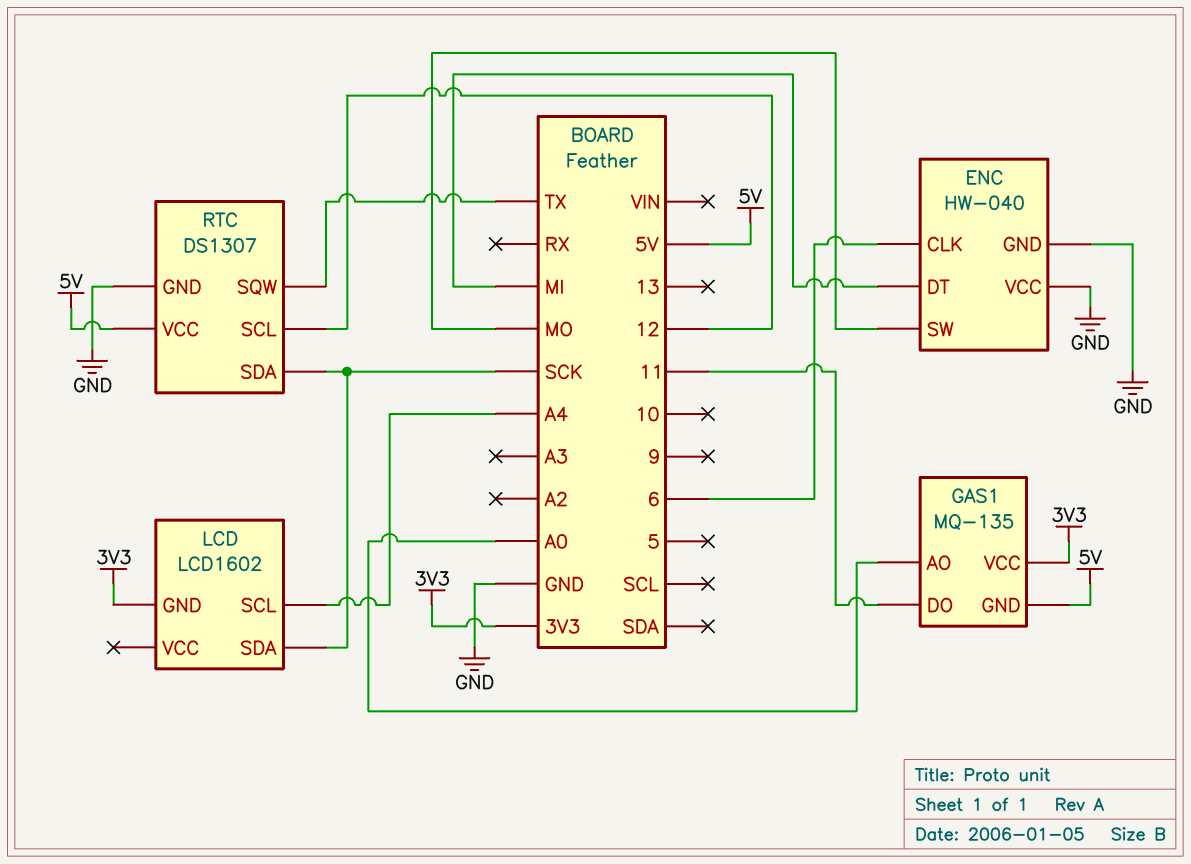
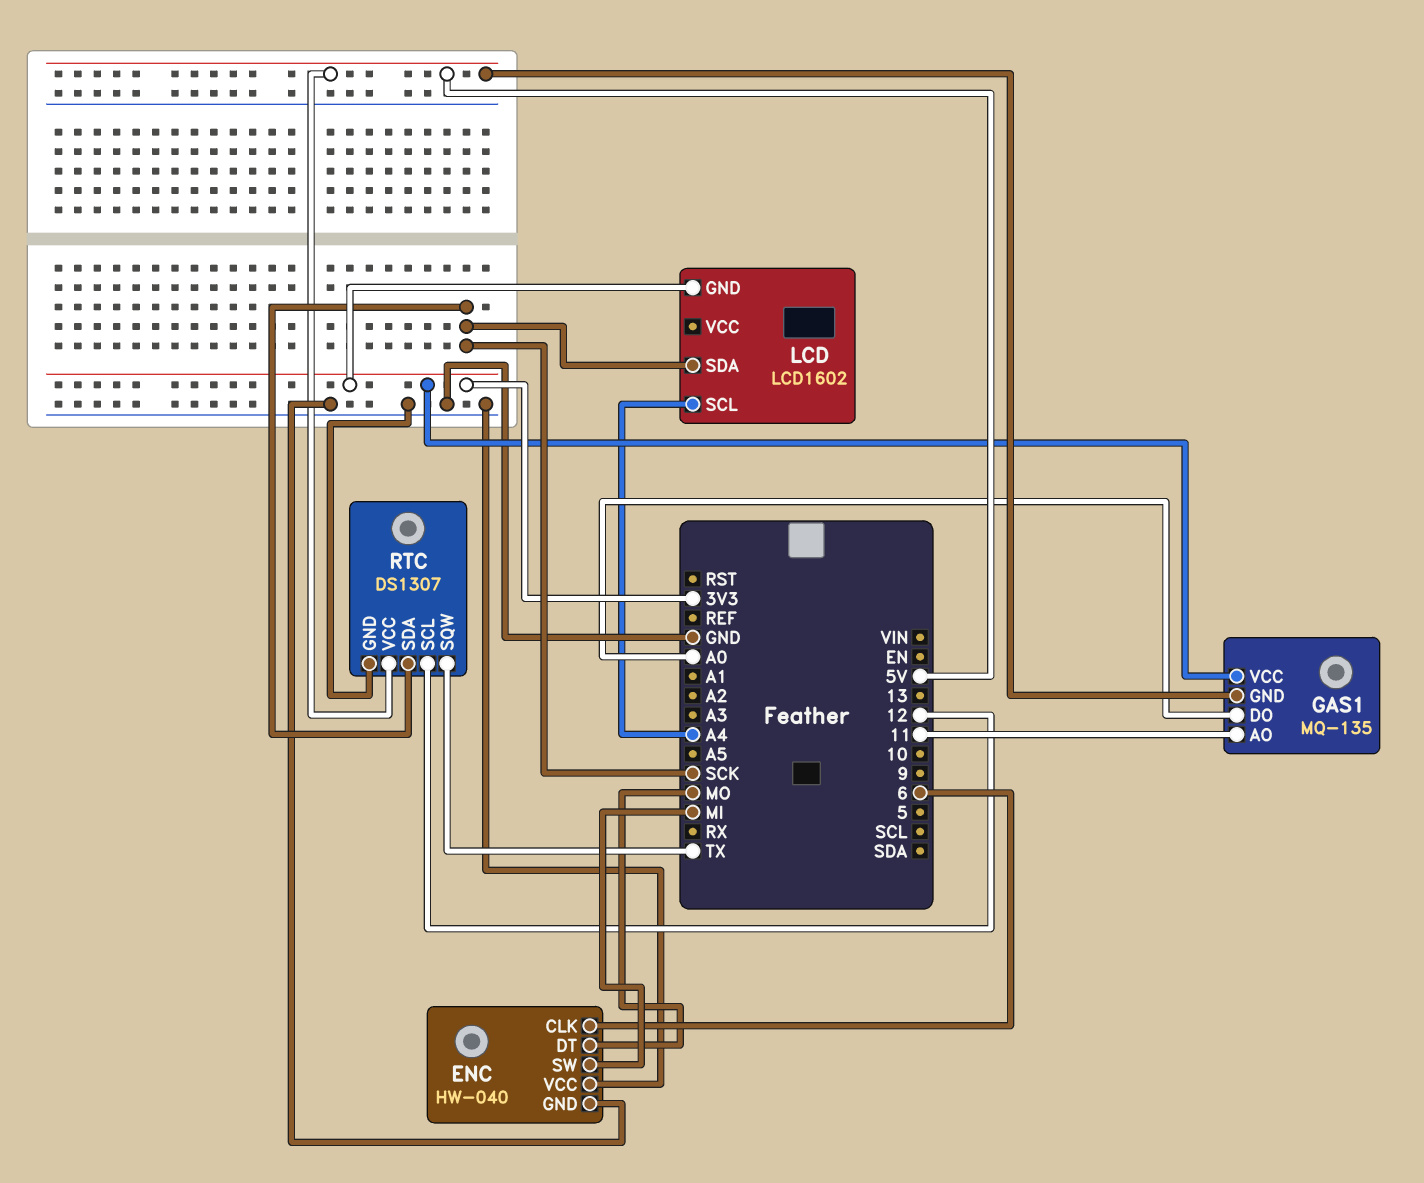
ENC pin DT: MI -> MO
ENC pin SW: MO -> MI
GAS1 pin AO: A0 -> 11
GAS1 pin DO: 11 -> A0

